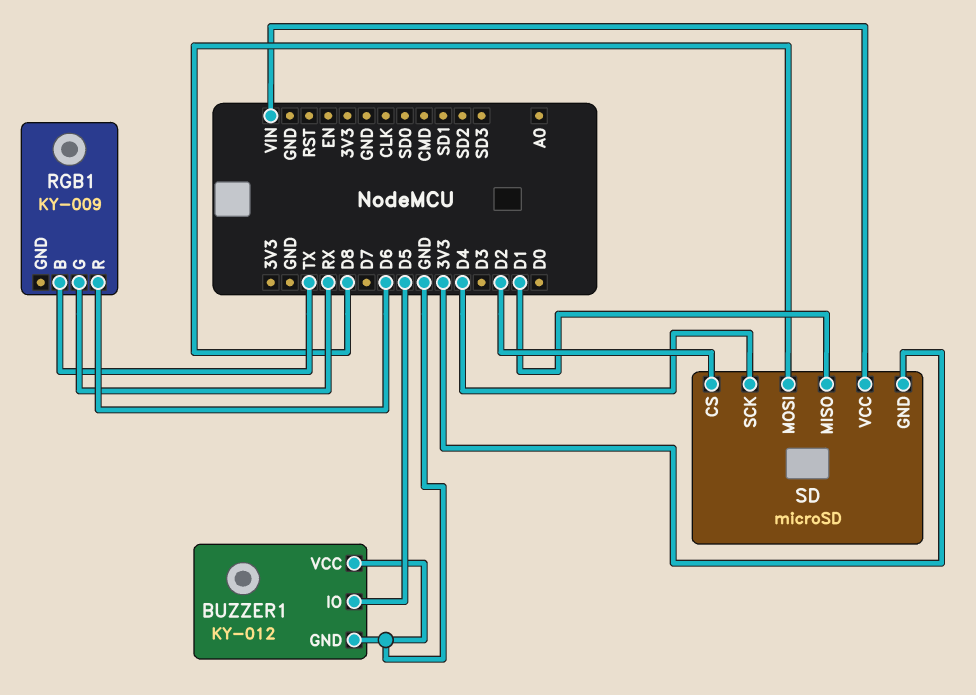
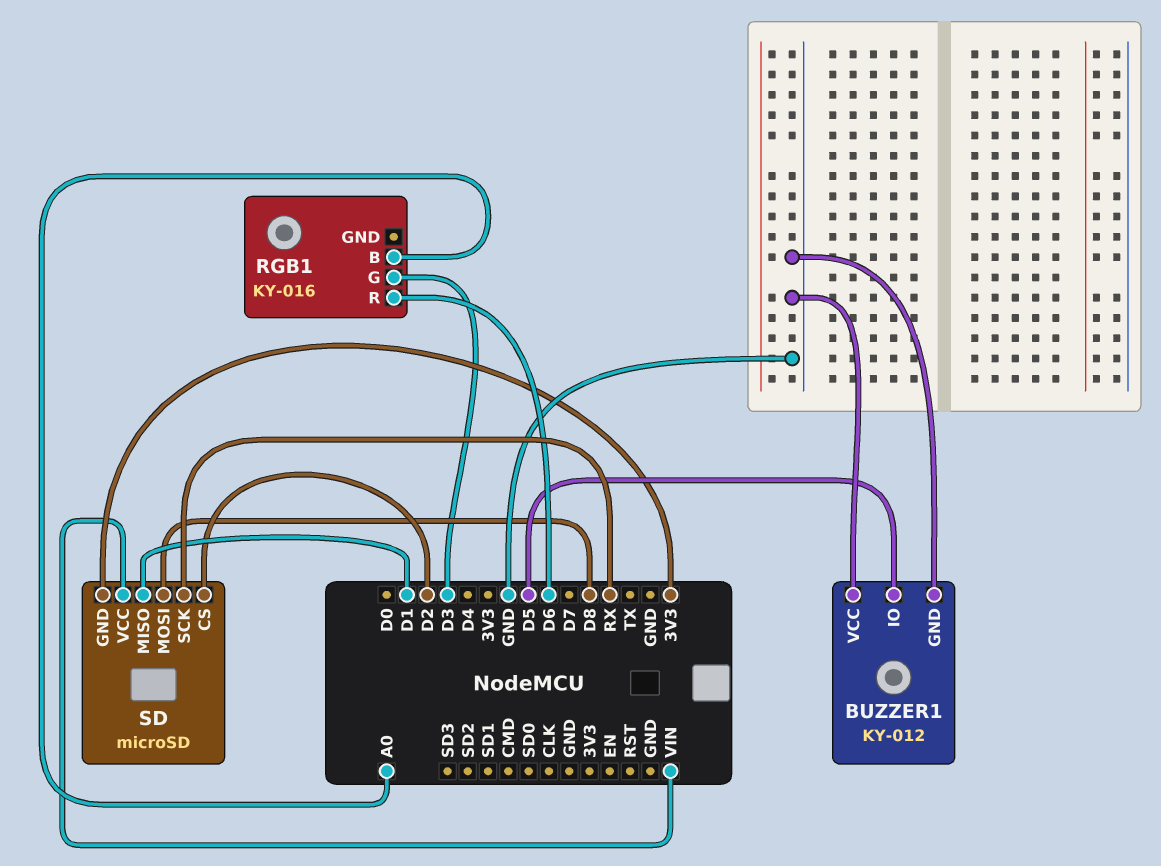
RGB1: KY-009 -> KY-016
RGB1 pin B: TX -> A0
RGB1 pin G: RX -> D3
SD pin SCK: D4 -> RX

